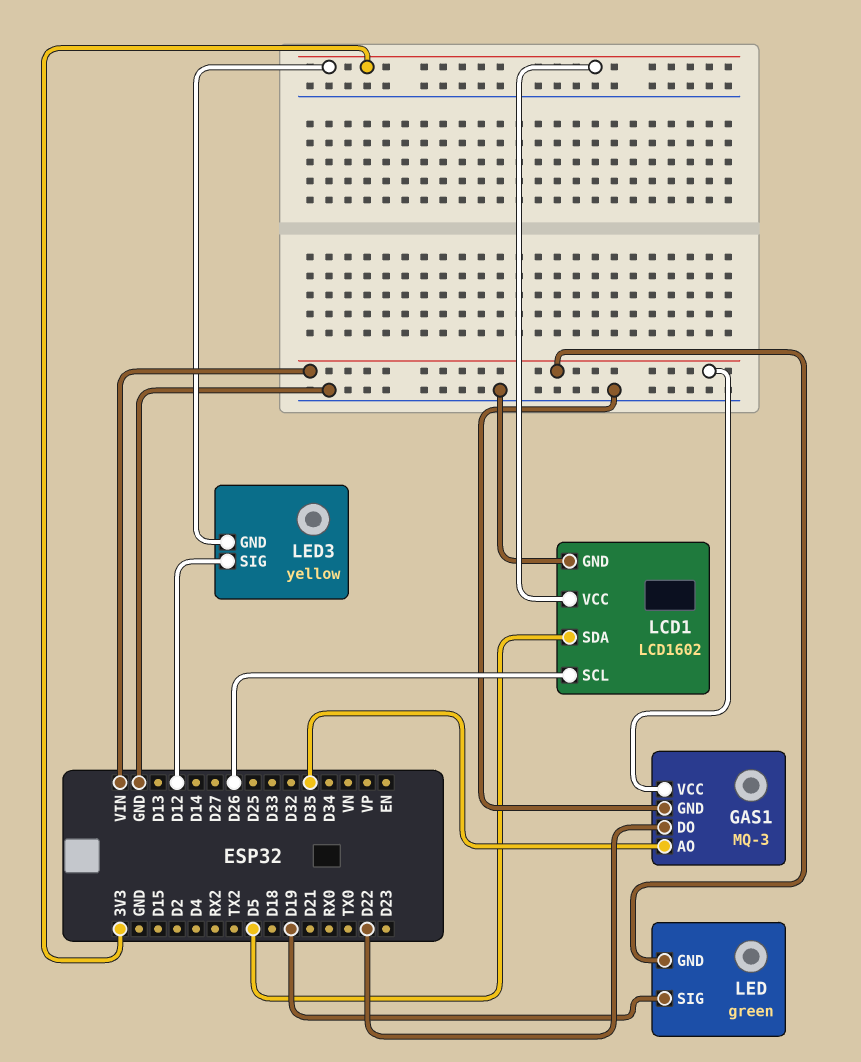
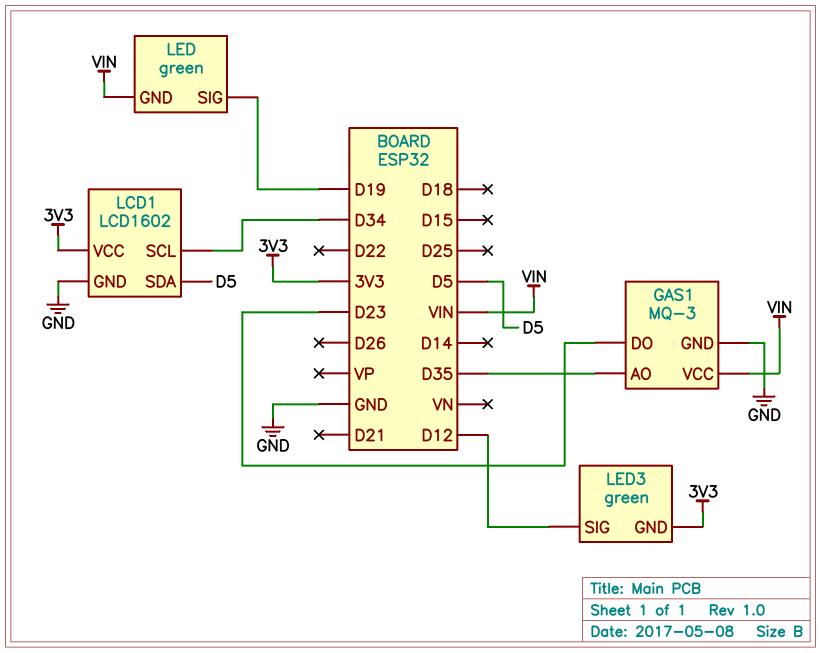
GAS1 pin DO: D22 -> D23
LCD1 pin SCL: D26 -> D34
LED3: yellow -> green

